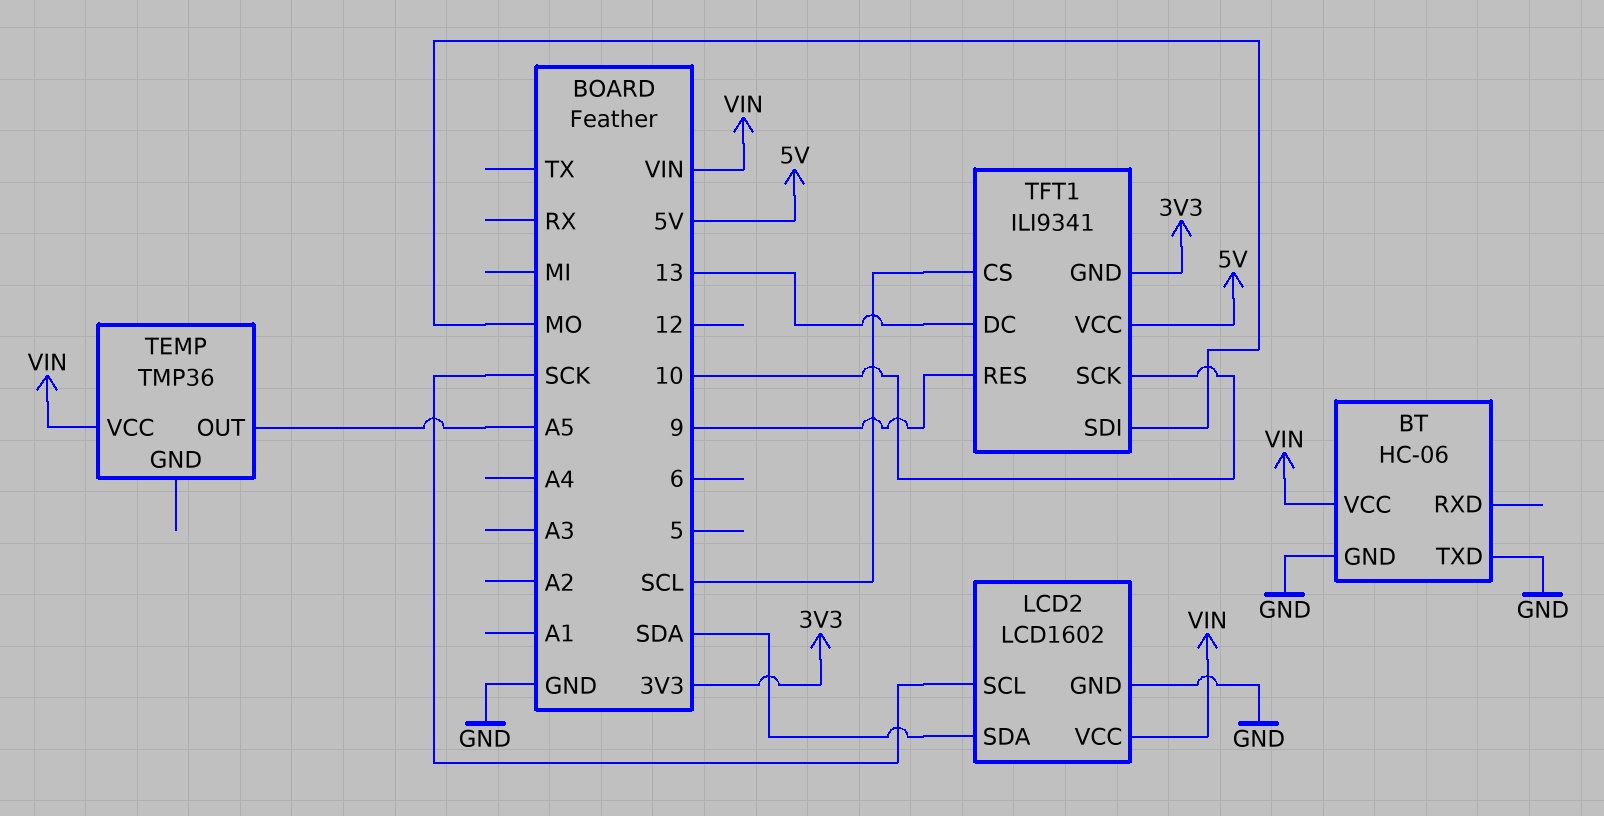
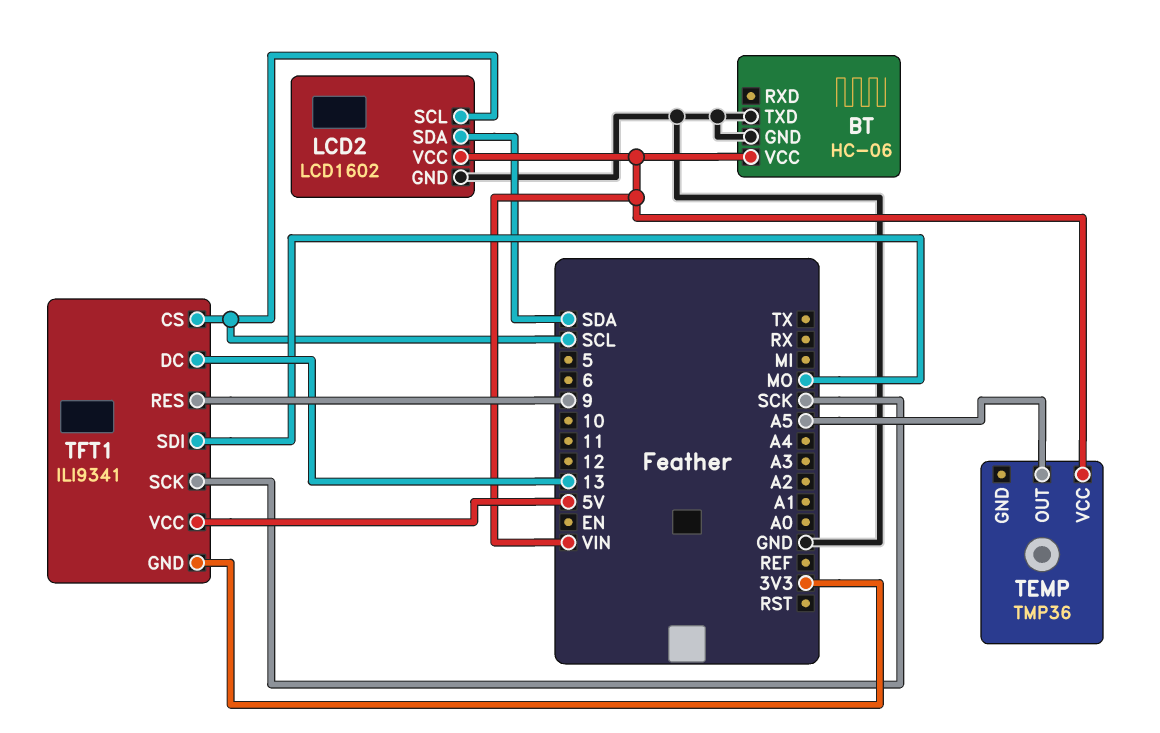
LCD2 pin SCL: SCK -> SCL
TFT1 pin SCK: 10 -> SCK

